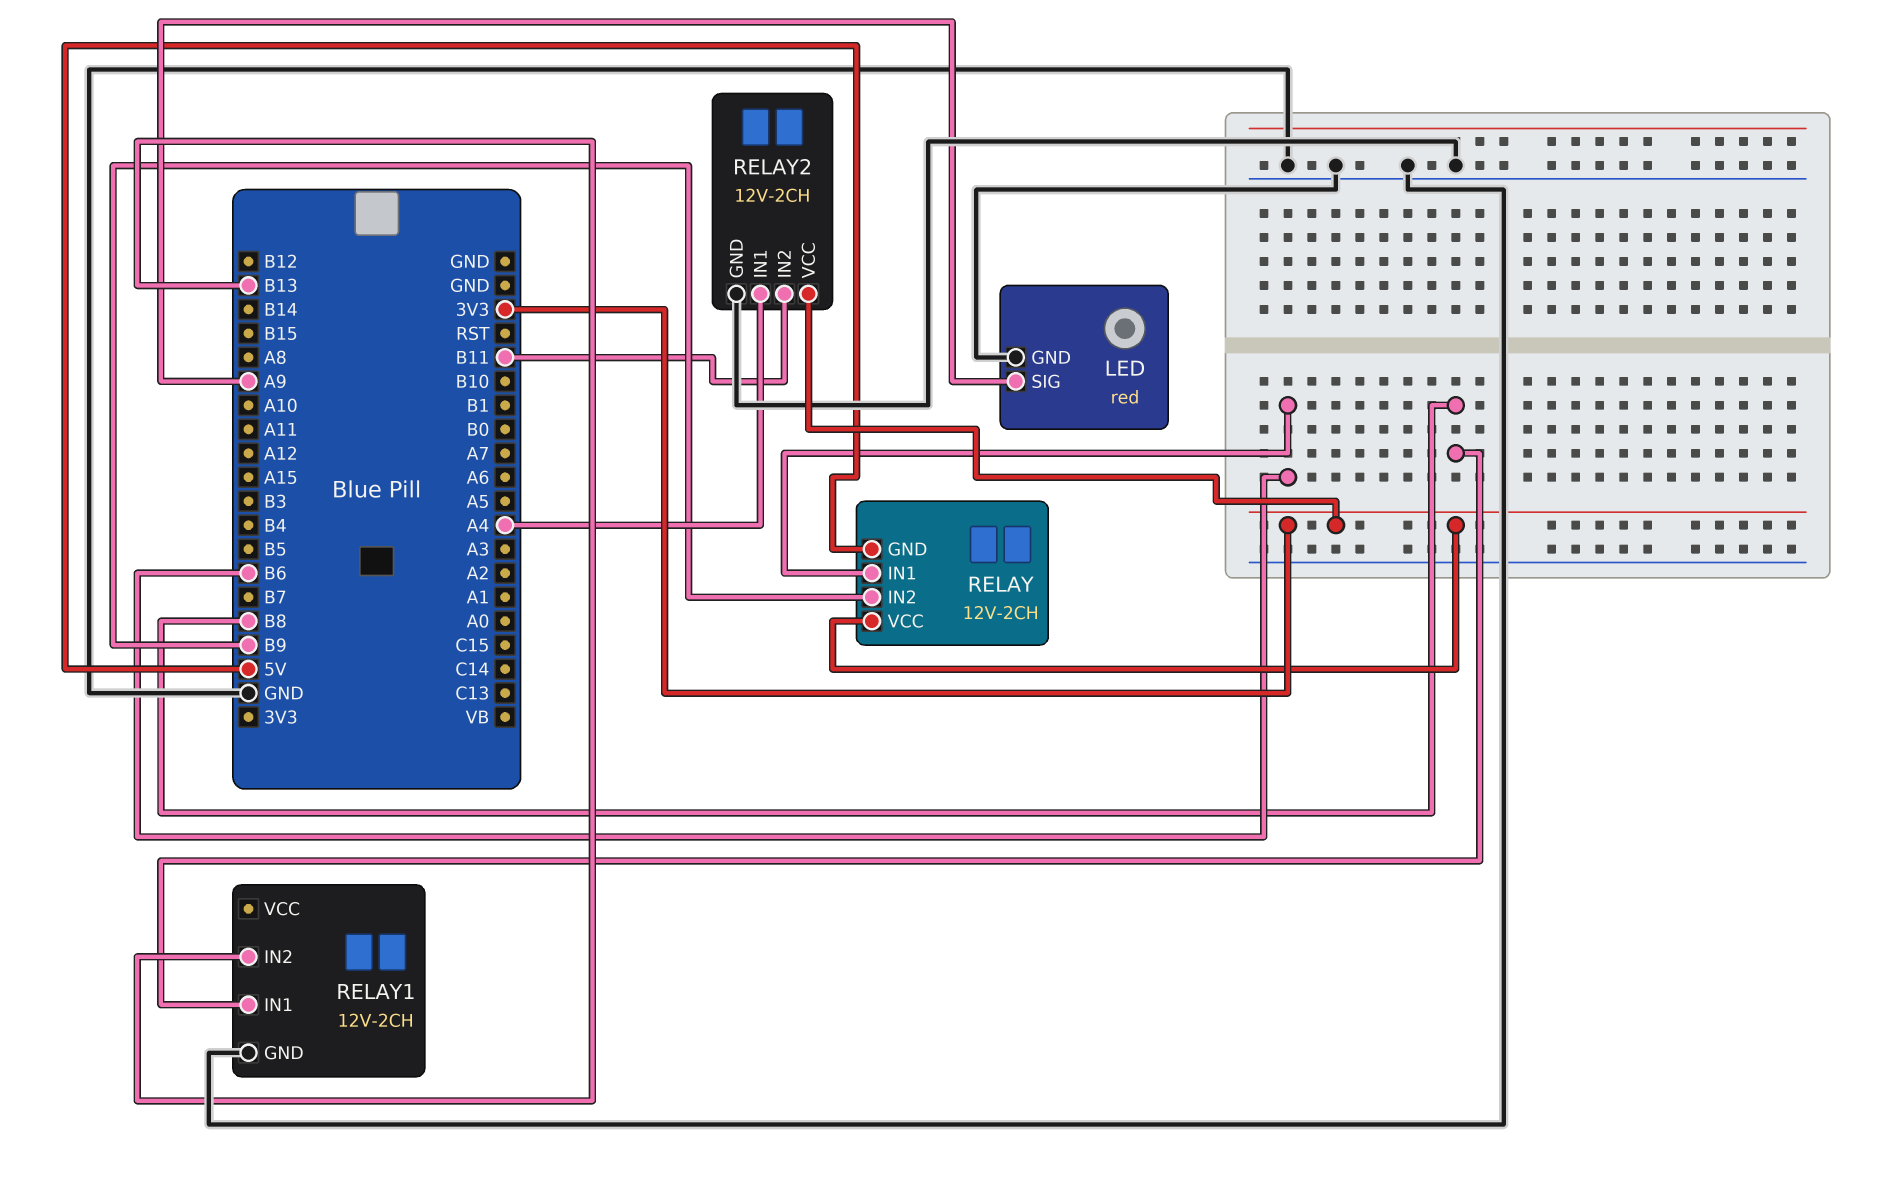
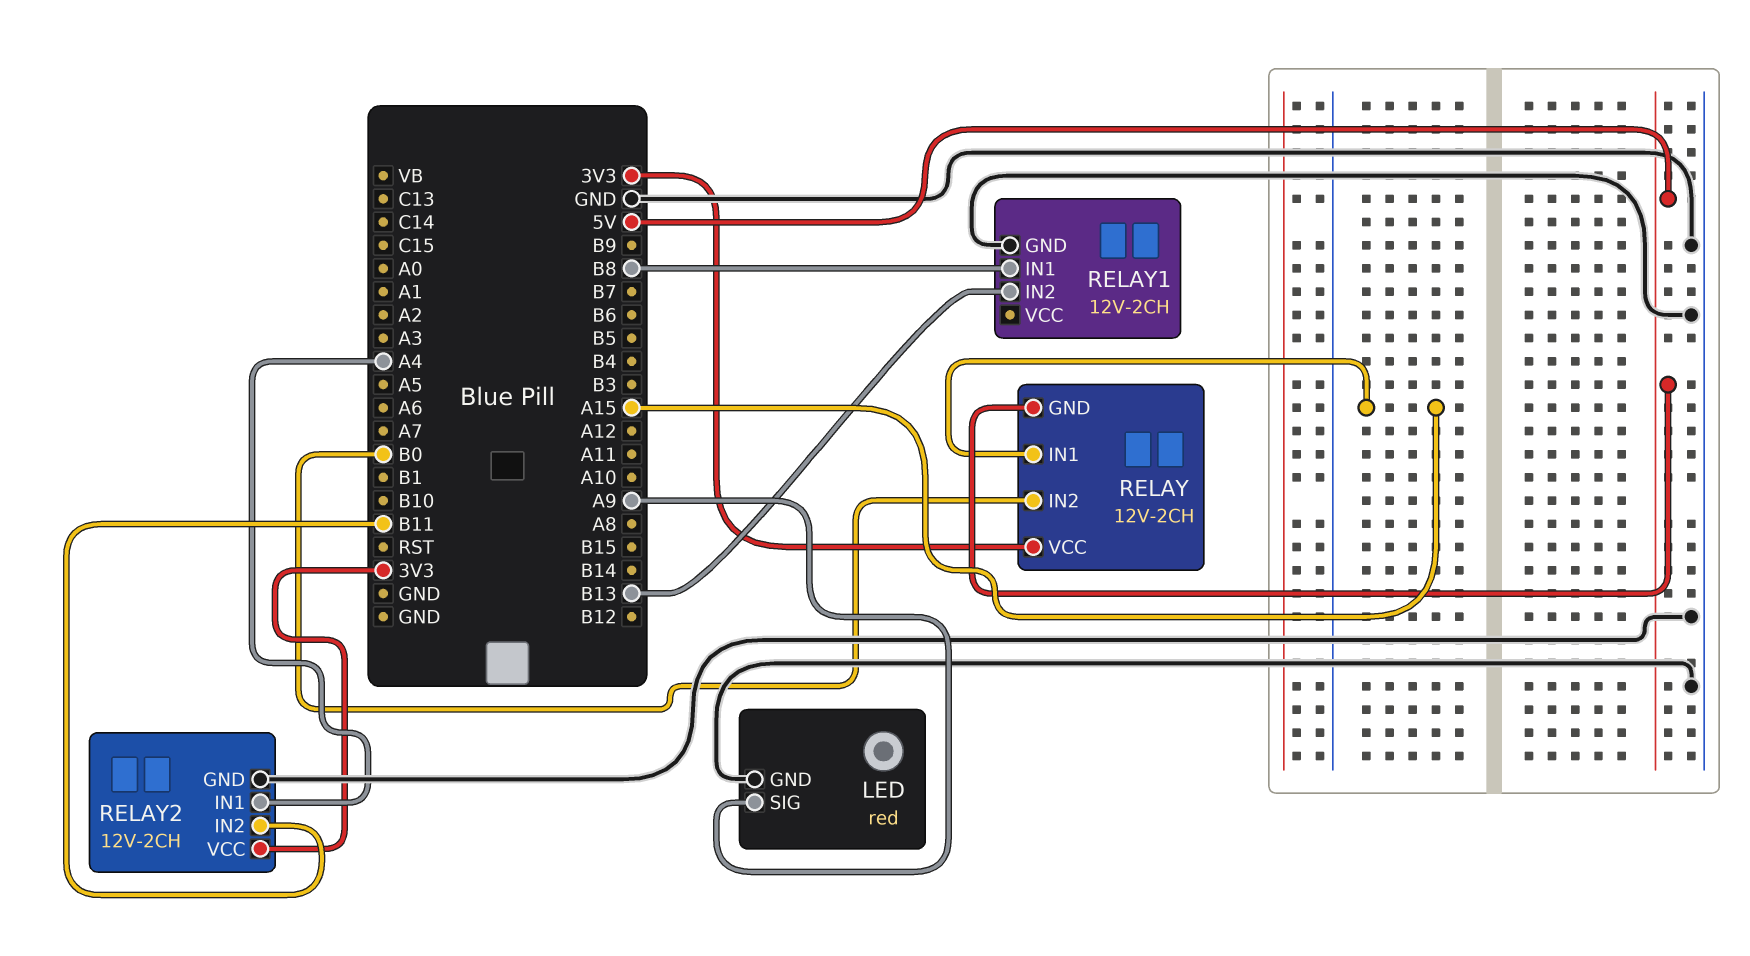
RELAY pin IN1: B6 -> A15
RELAY pin IN2: B9 -> B0

